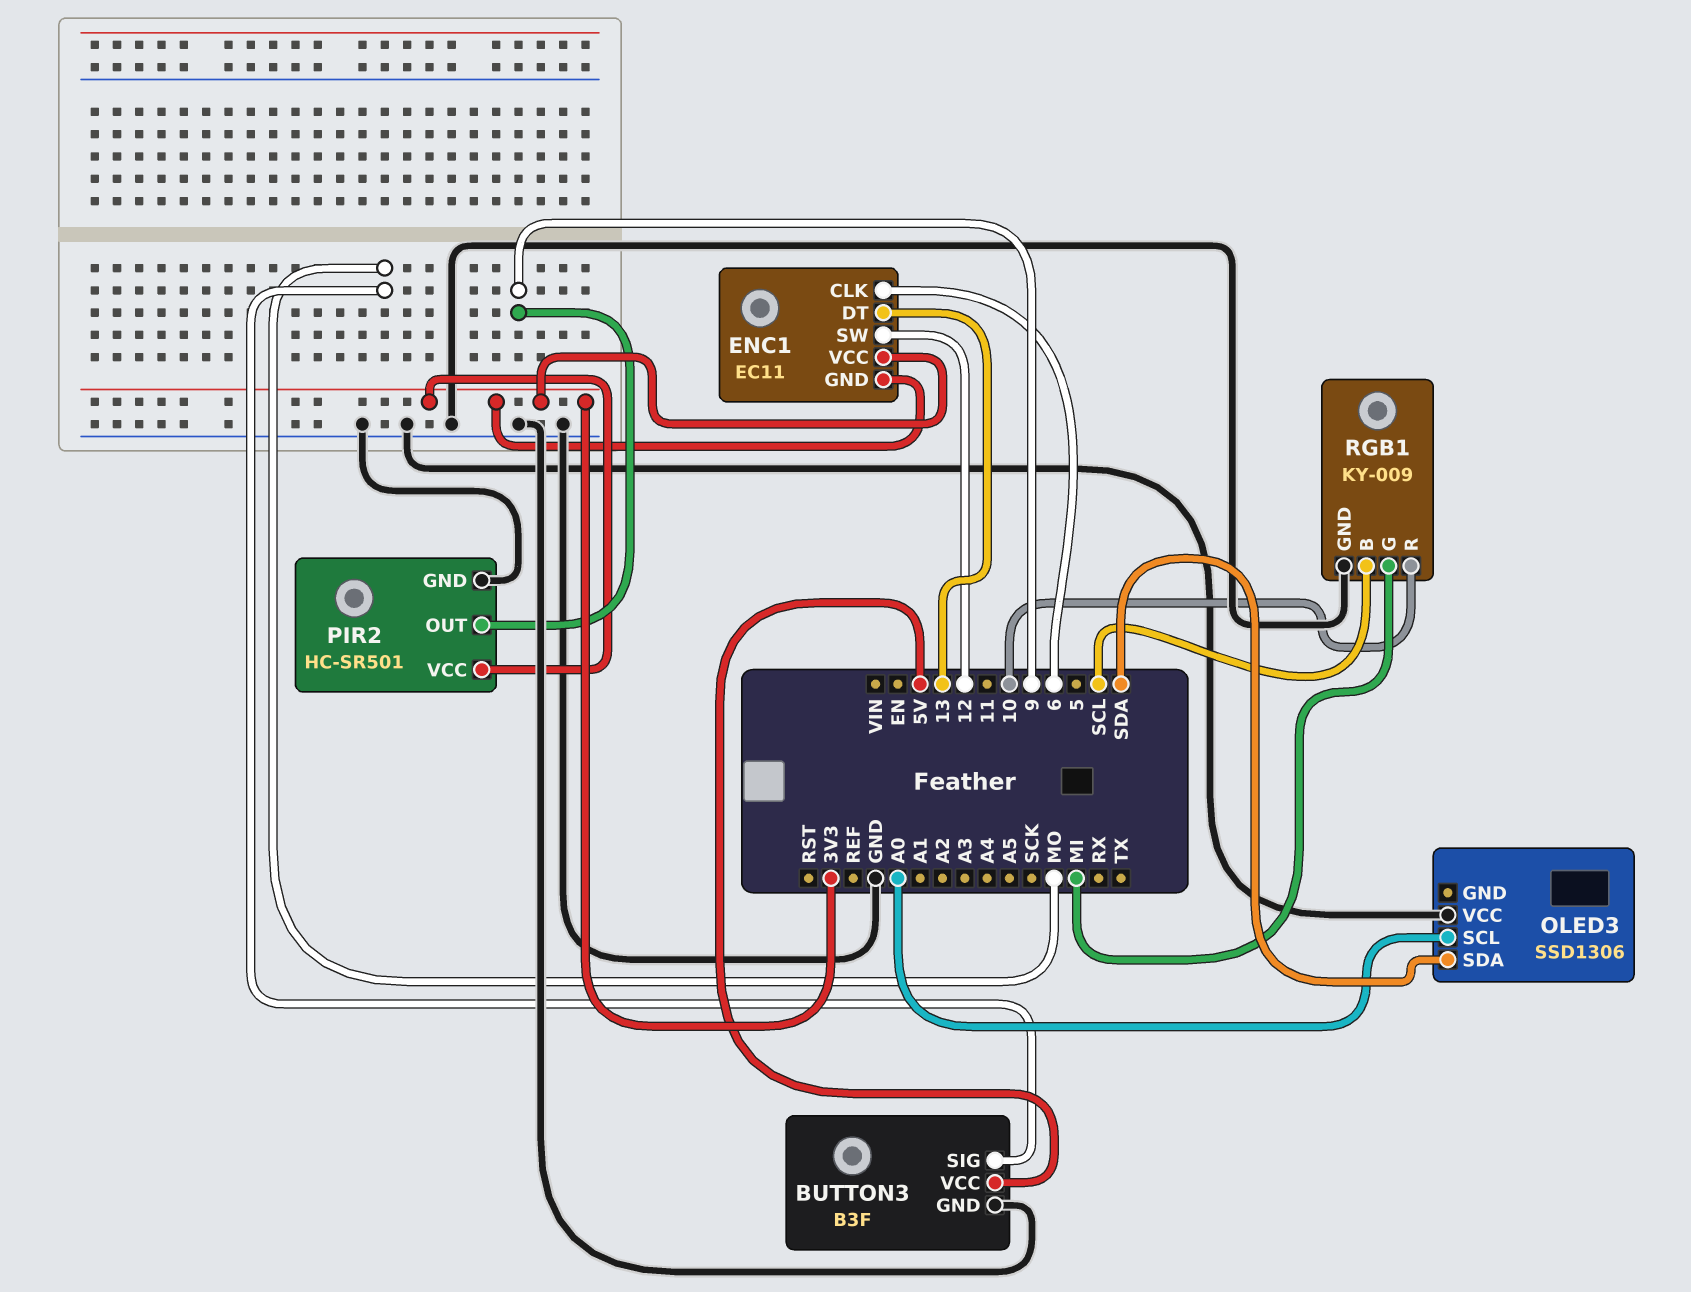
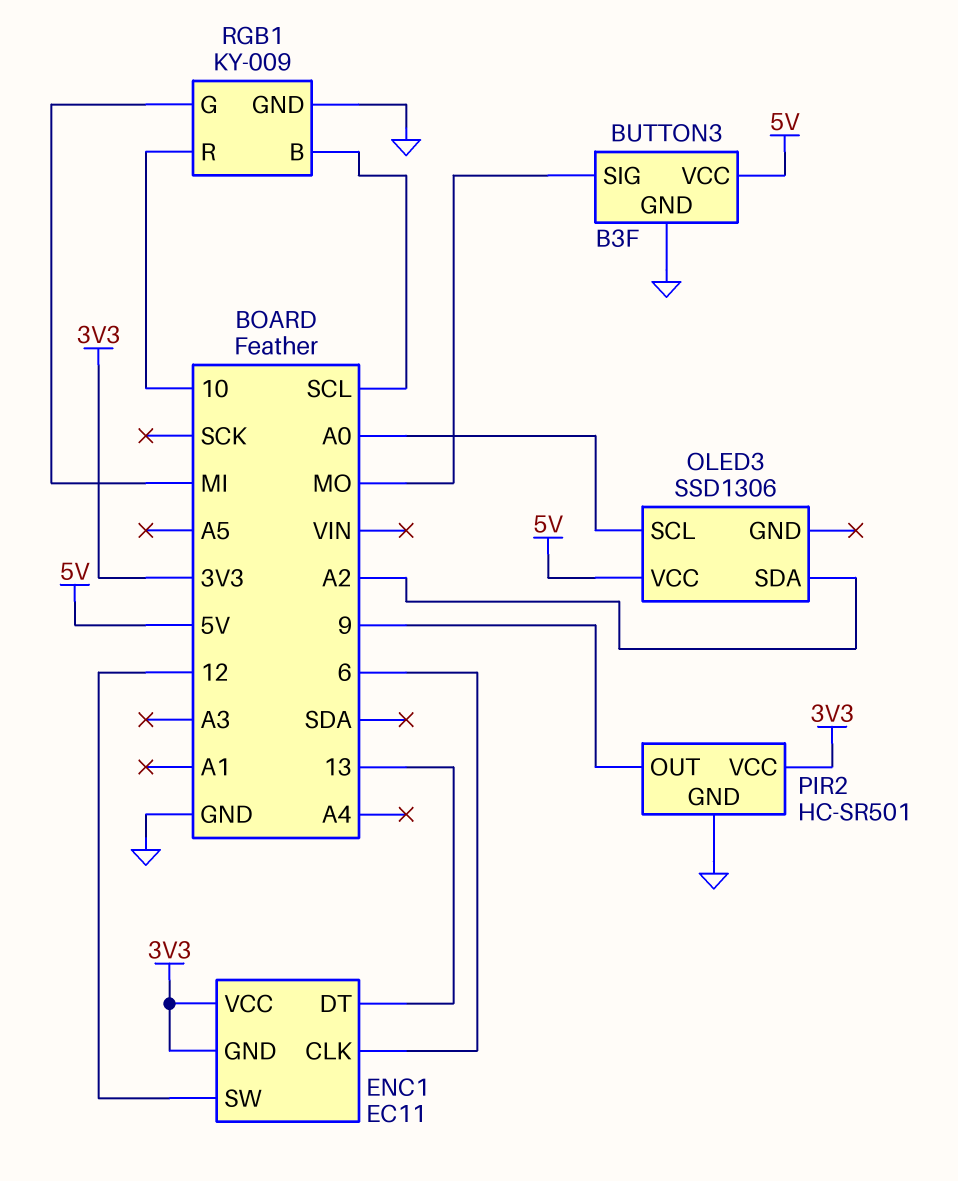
OLED3 pin SDA: SDA -> A2
OLED3 pin VCC: GND -> 5V

